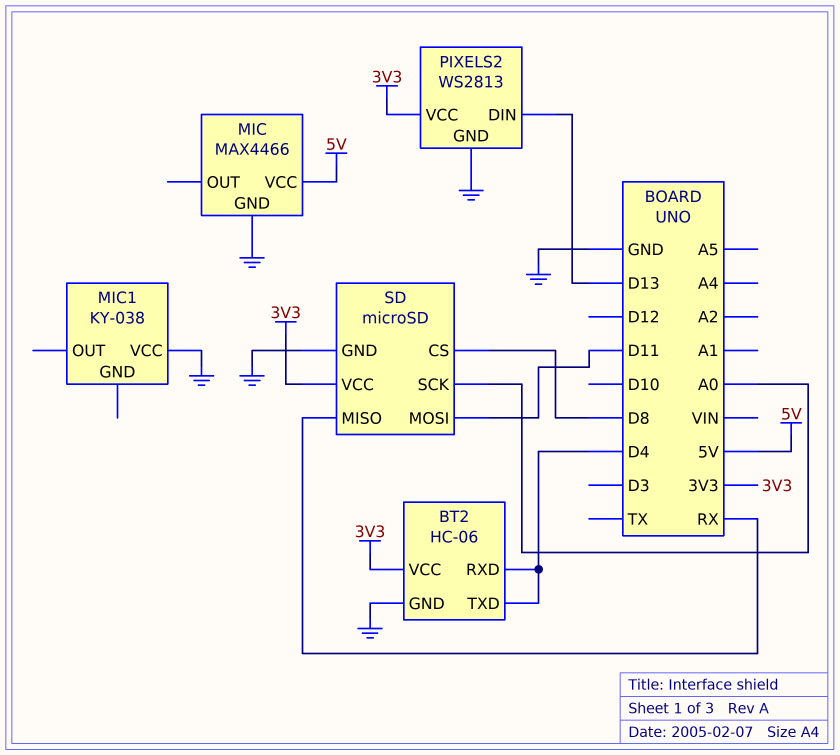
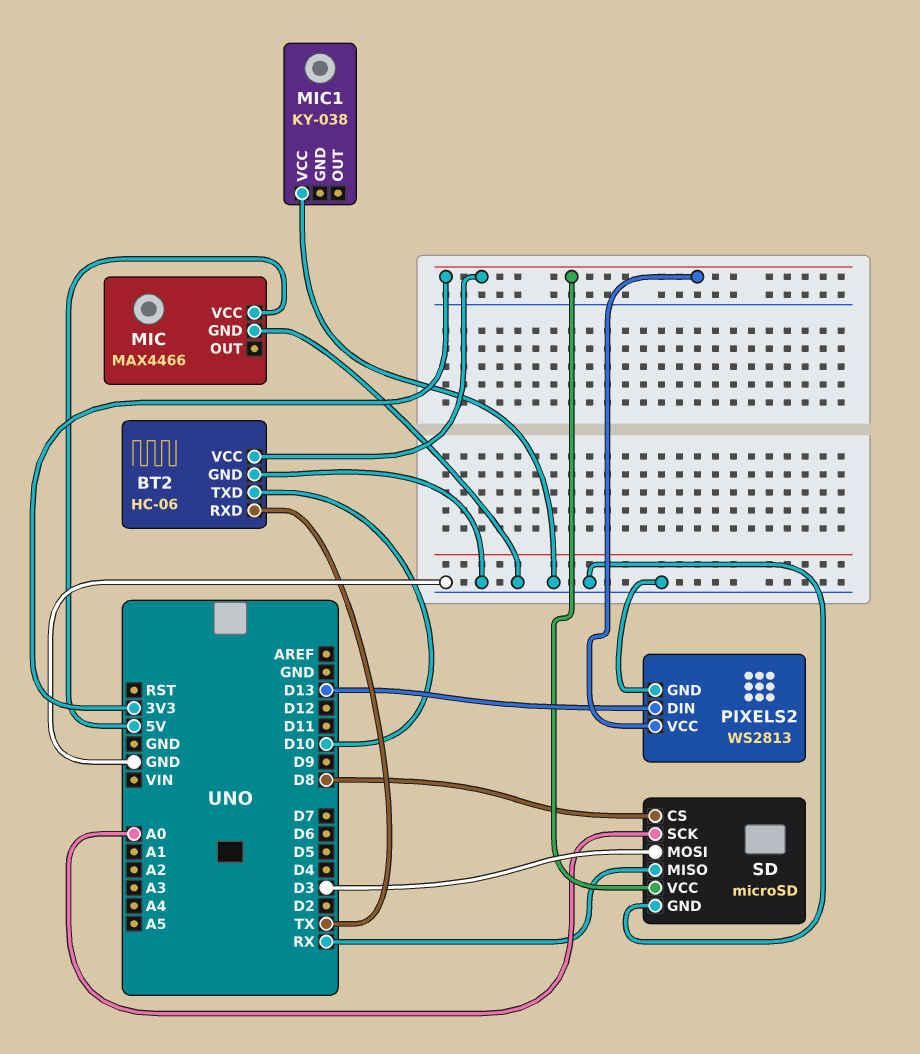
BT2 pin RXD: D4 -> TX
BT2 pin TXD: D4 -> D10
SD pin MOSI: D11 -> D3

